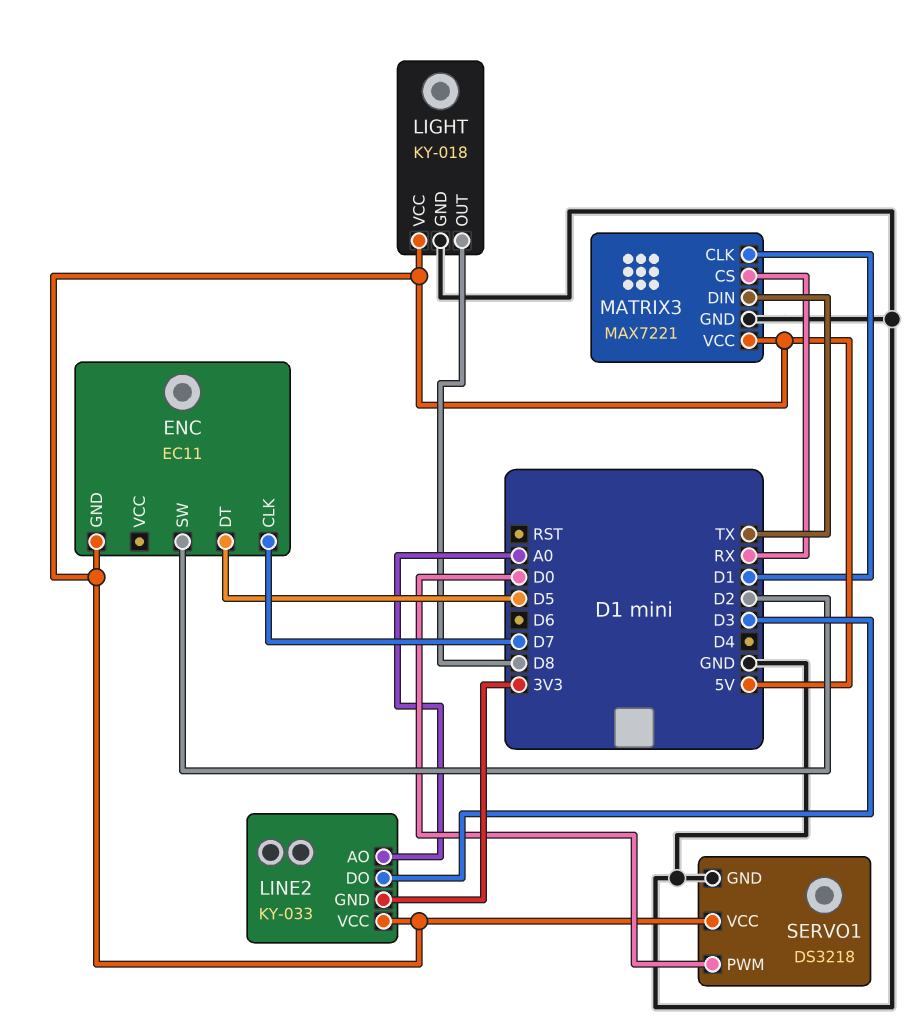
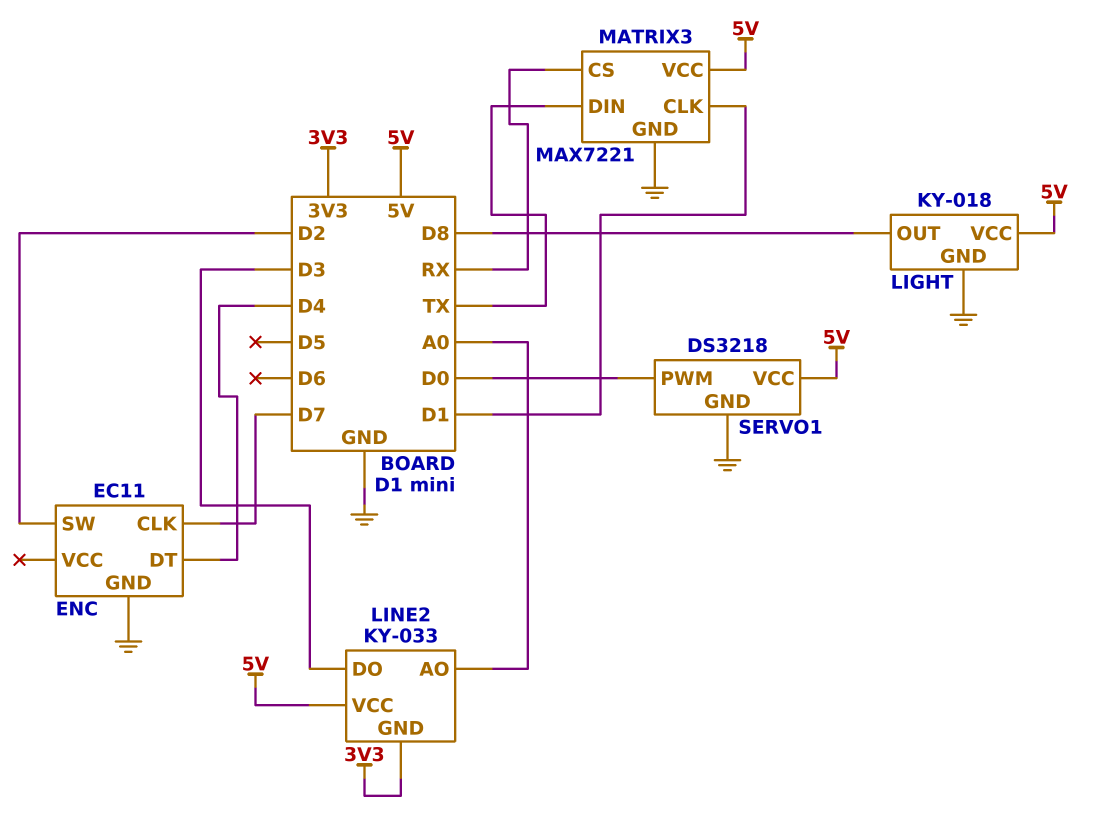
ENC pin DT: D5 -> D4
ENC pin GND: 5V -> GND

